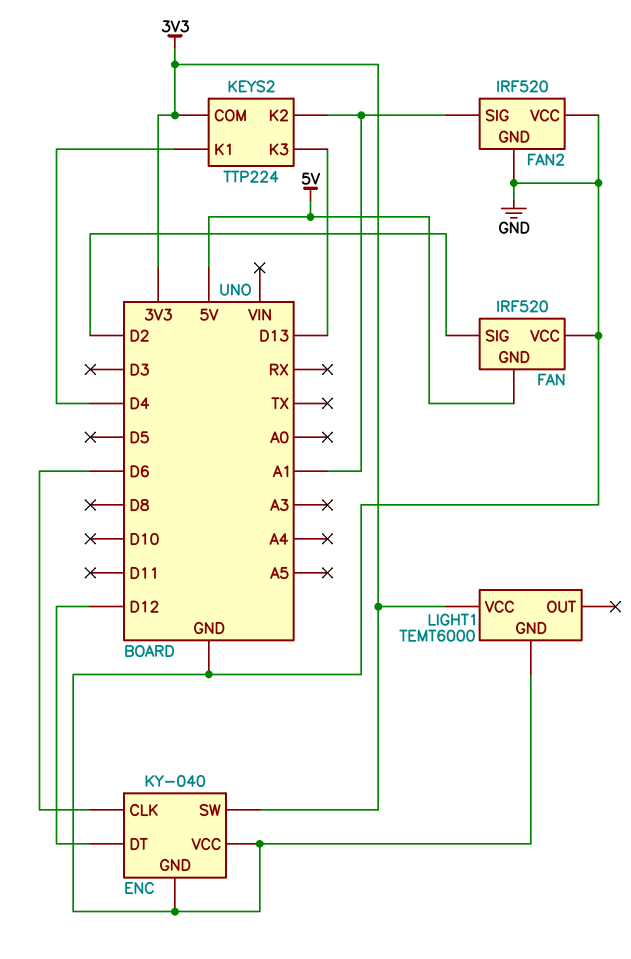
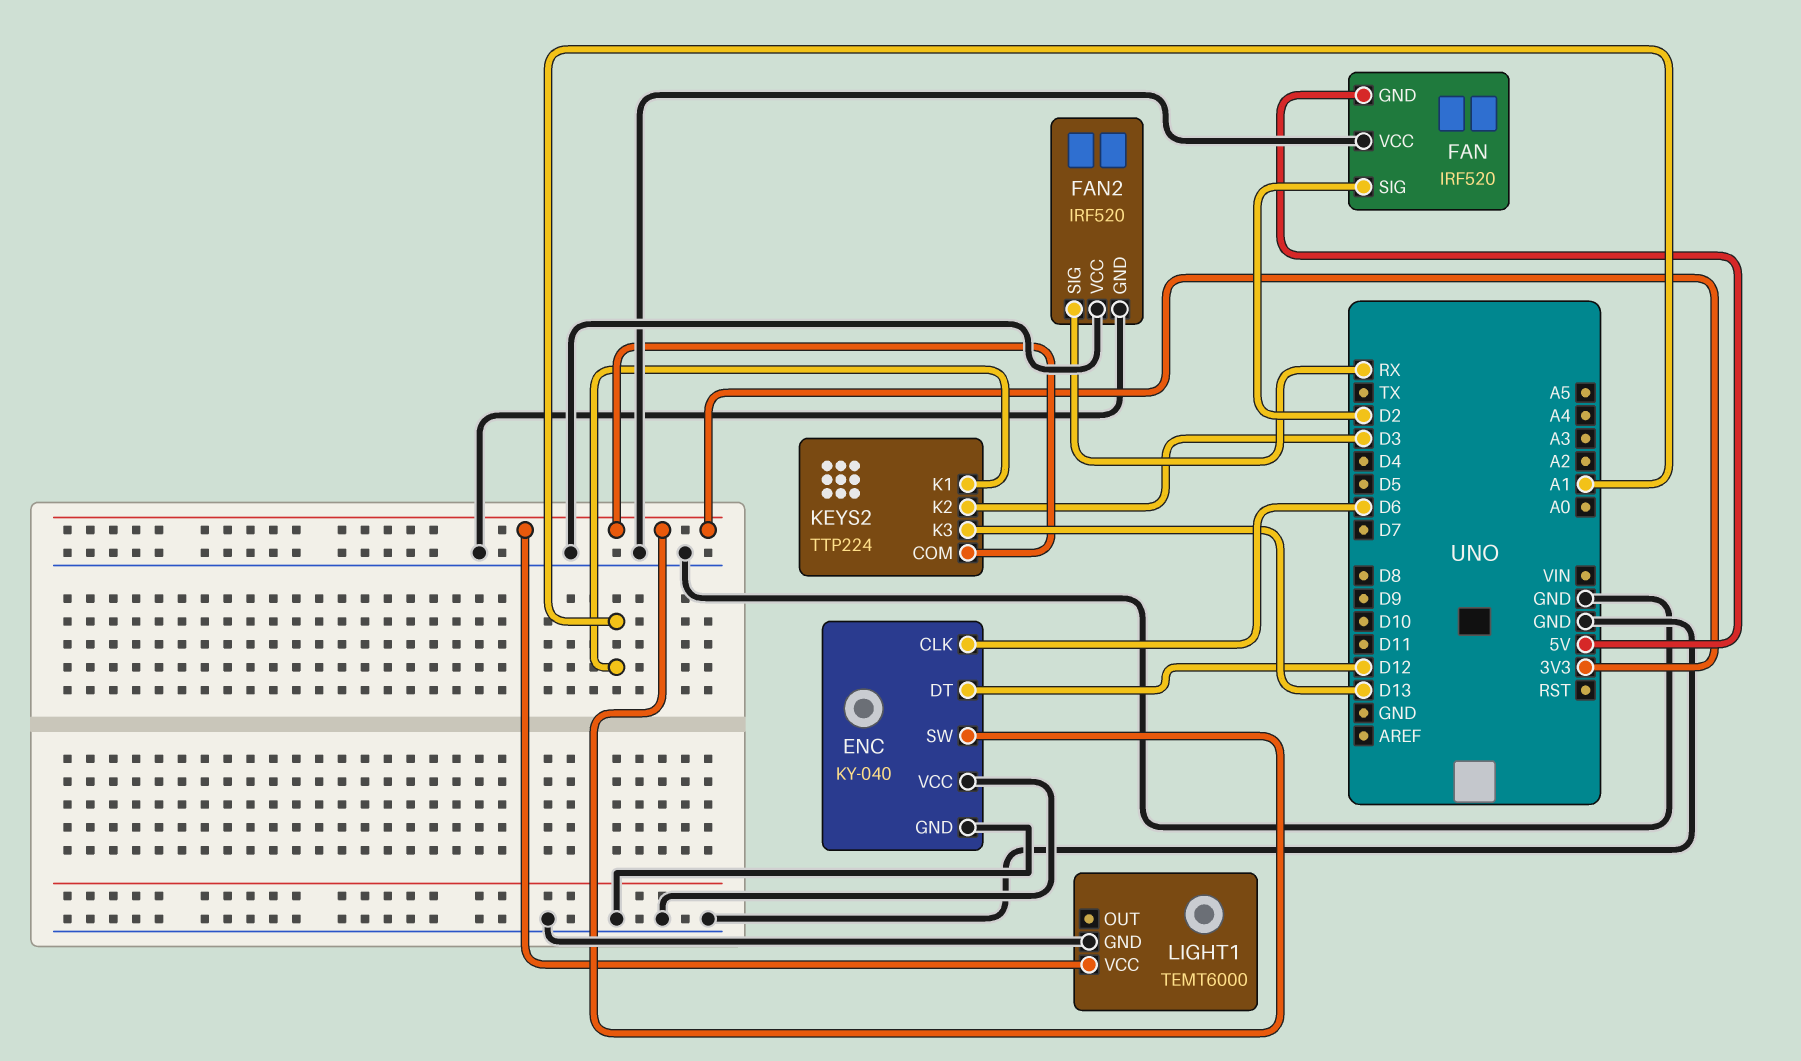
FAN2 pin SIG: A1 -> RX
KEYS2 pin K1: D4 -> A1
KEYS2 pin K2: A1 -> D3

